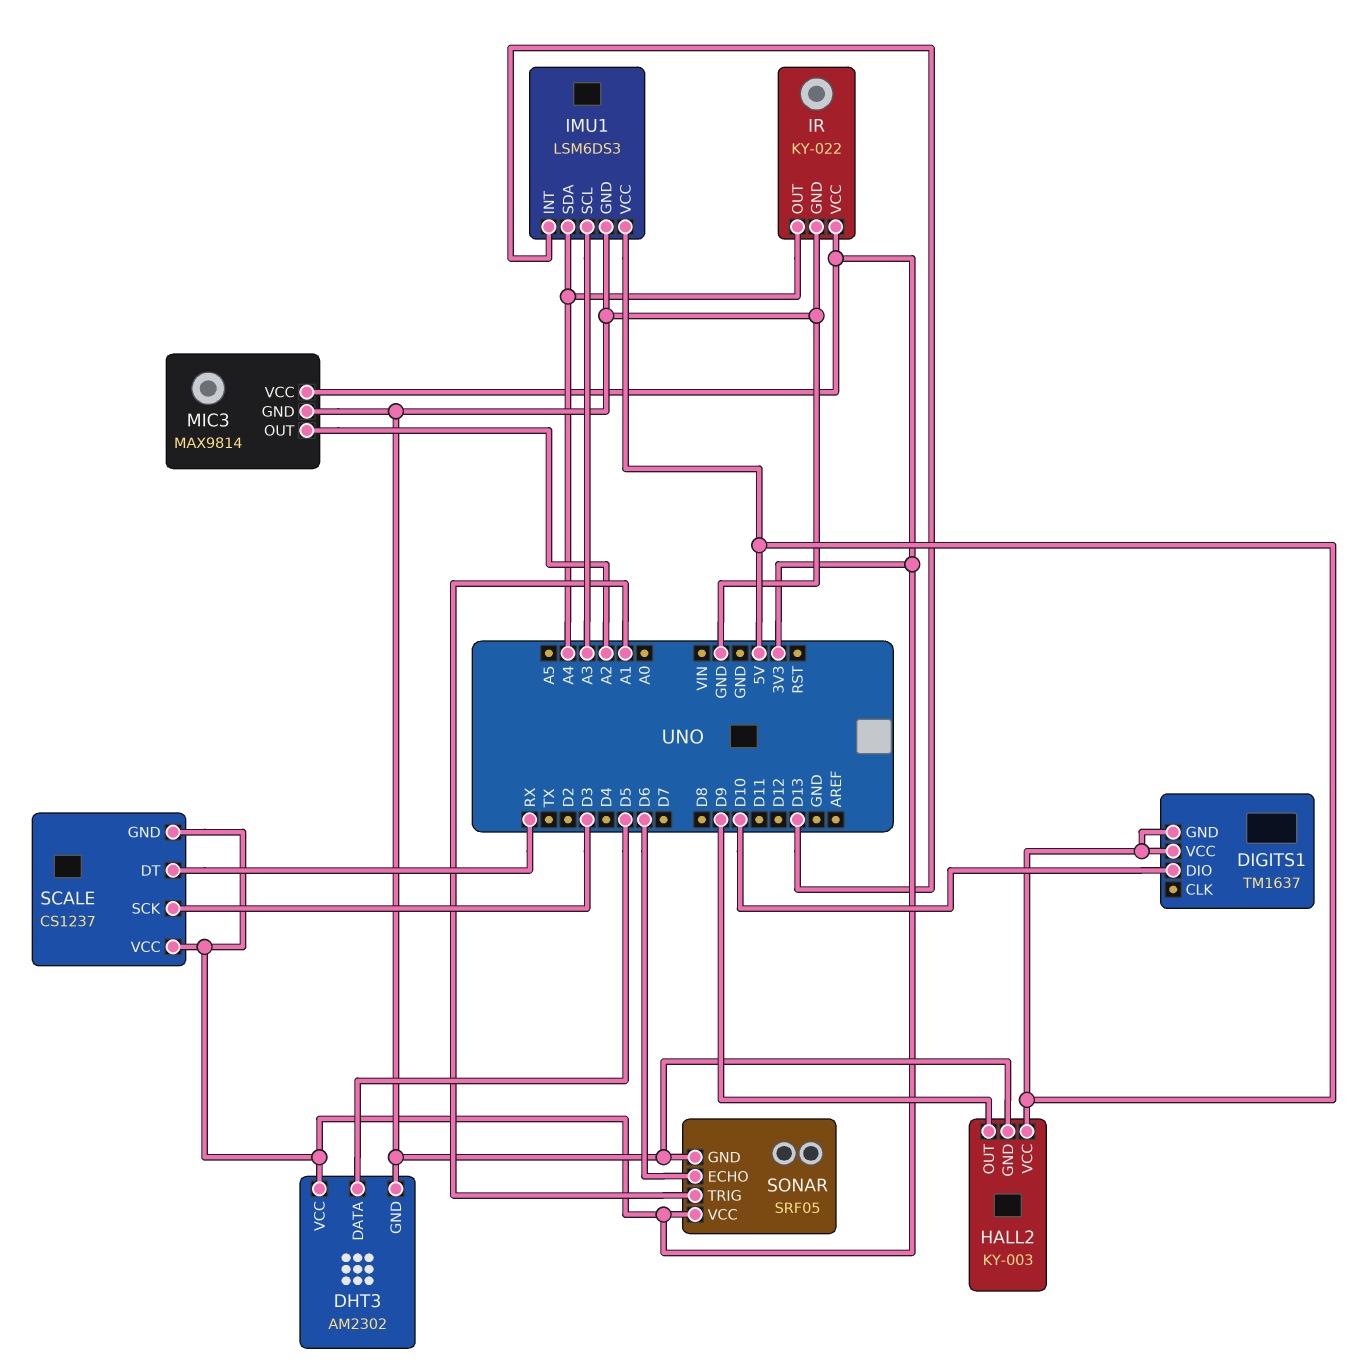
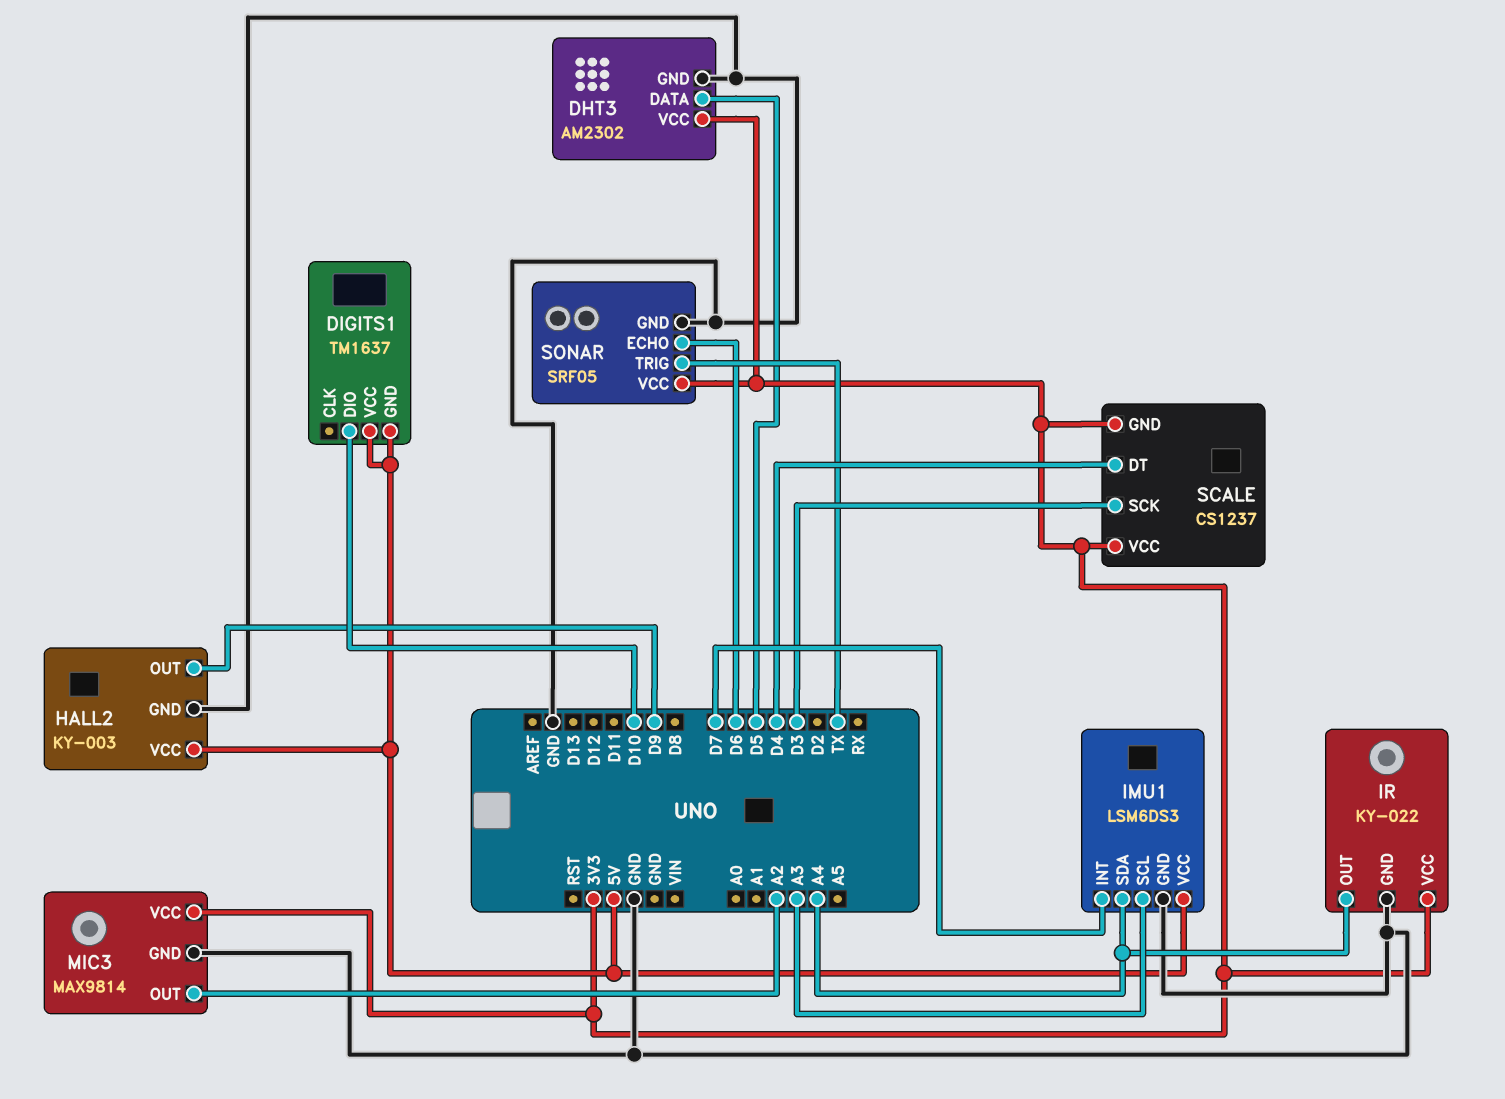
IMU1 pin INT: D13 -> D7
SCALE pin DT: RX -> D4
SONAR pin TRIG: A1 -> TX

